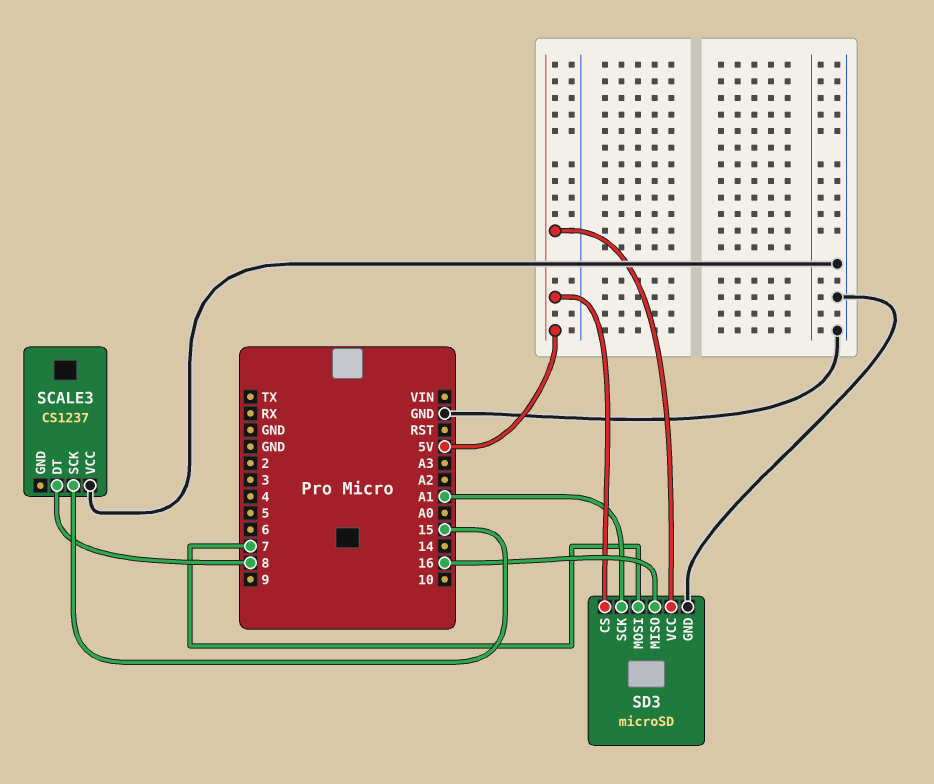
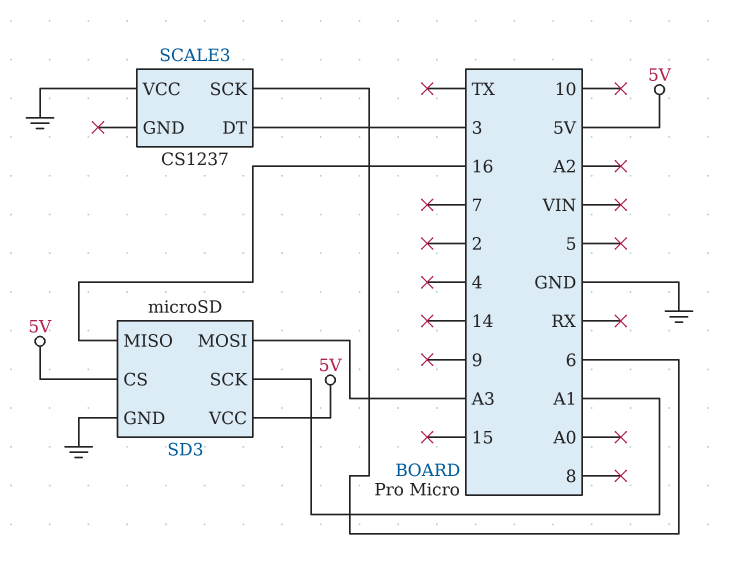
SCALE3 pin DT: 8 -> 3
SCALE3 pin SCK: 15 -> 6
SD3 pin MOSI: 7 -> A3

